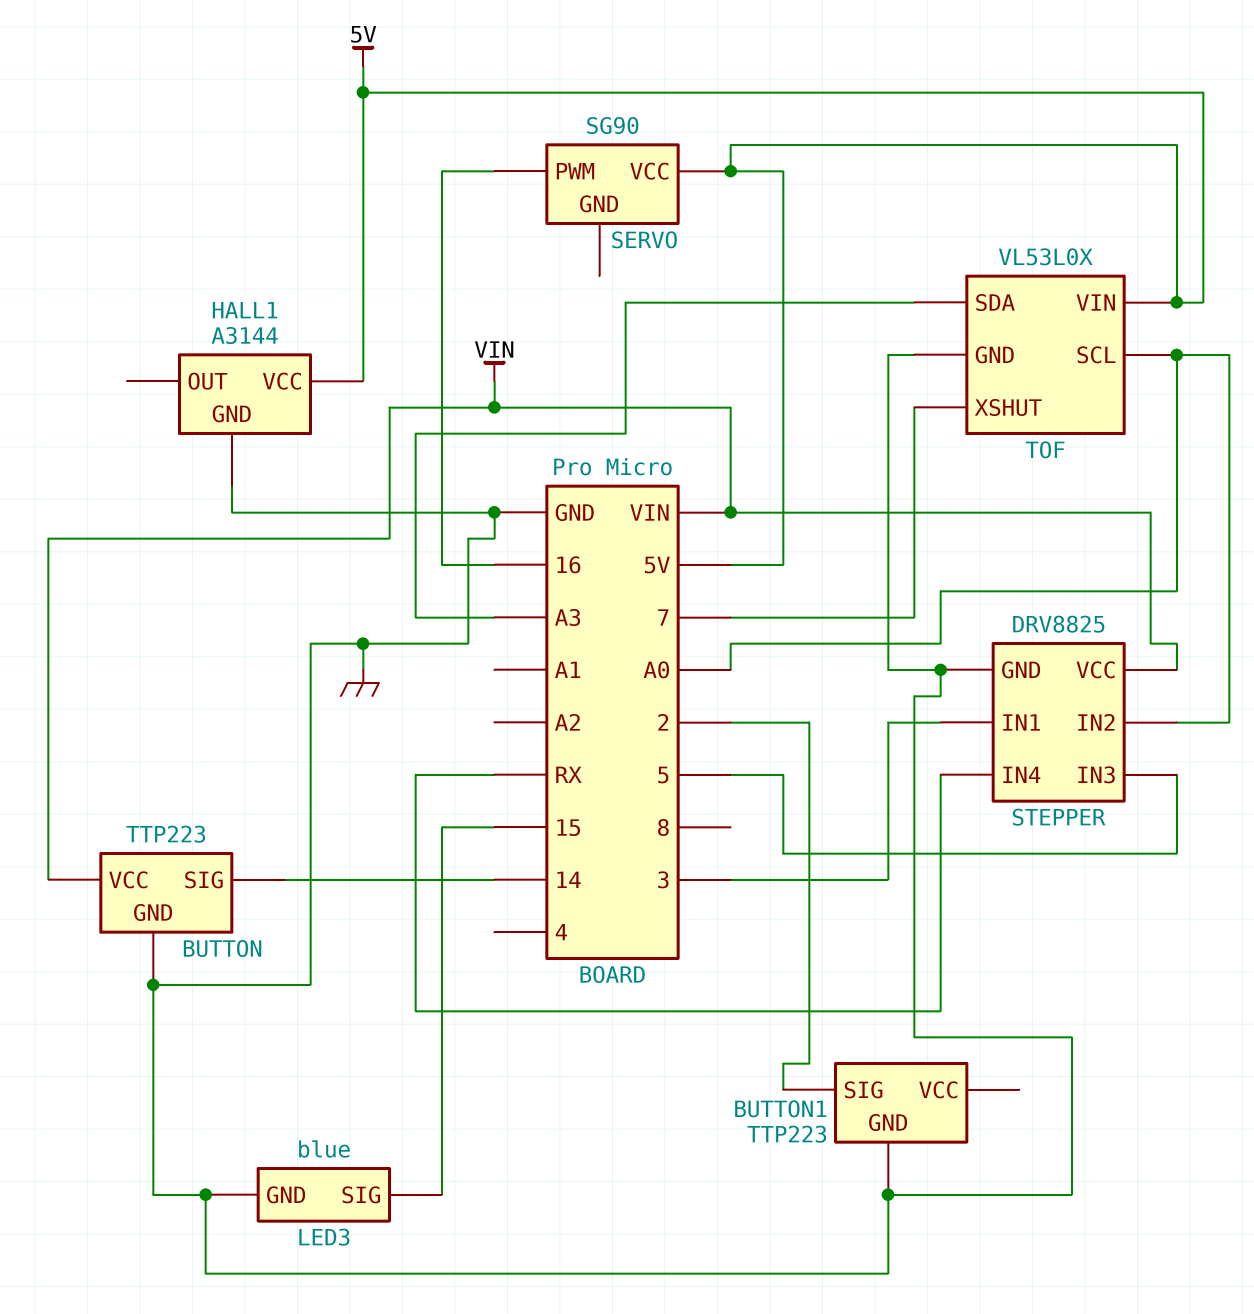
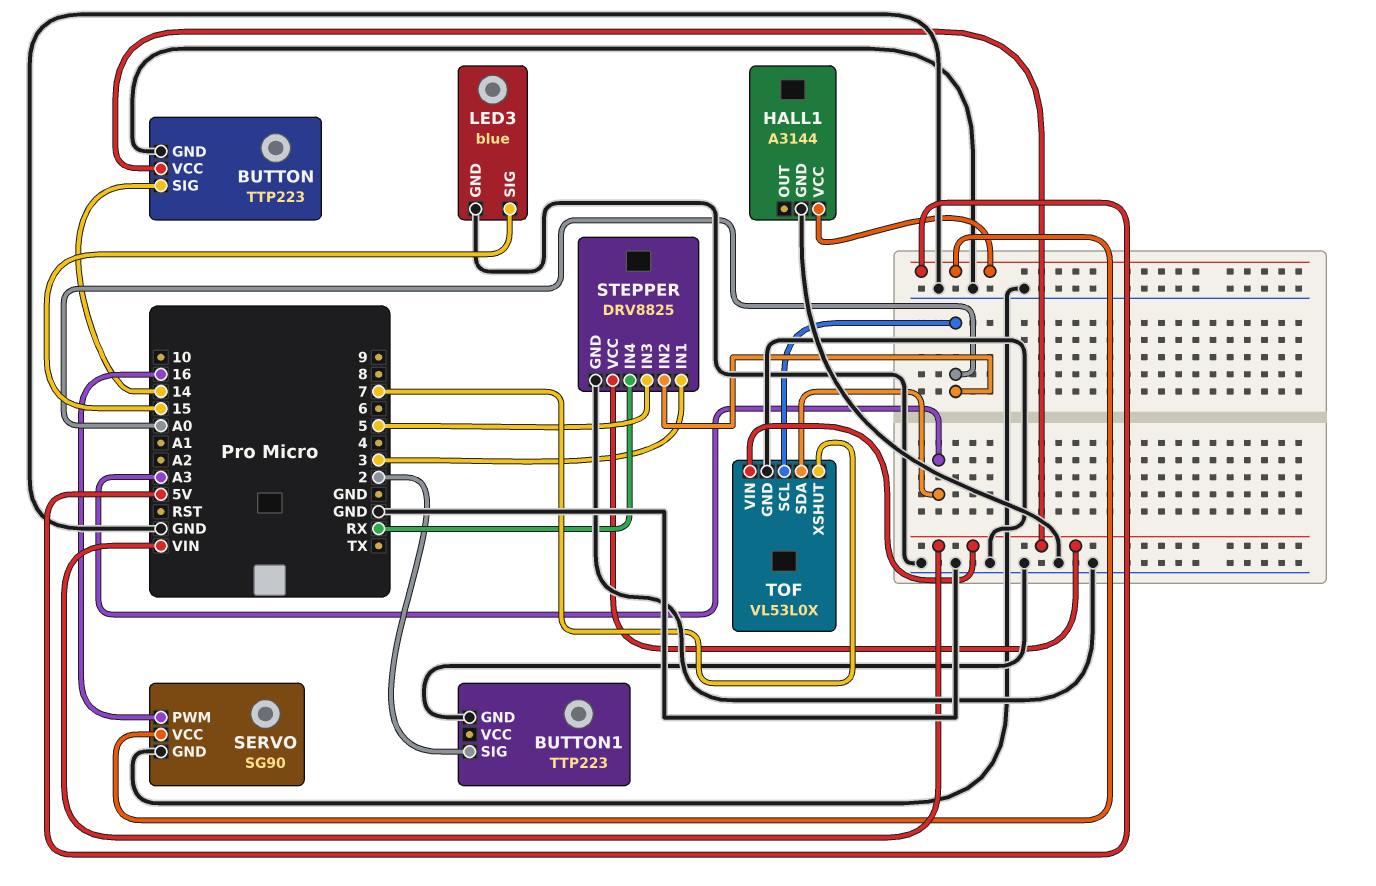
SERVO pin GND: none -> GND
TOF pin VIN: 5V -> VIN

